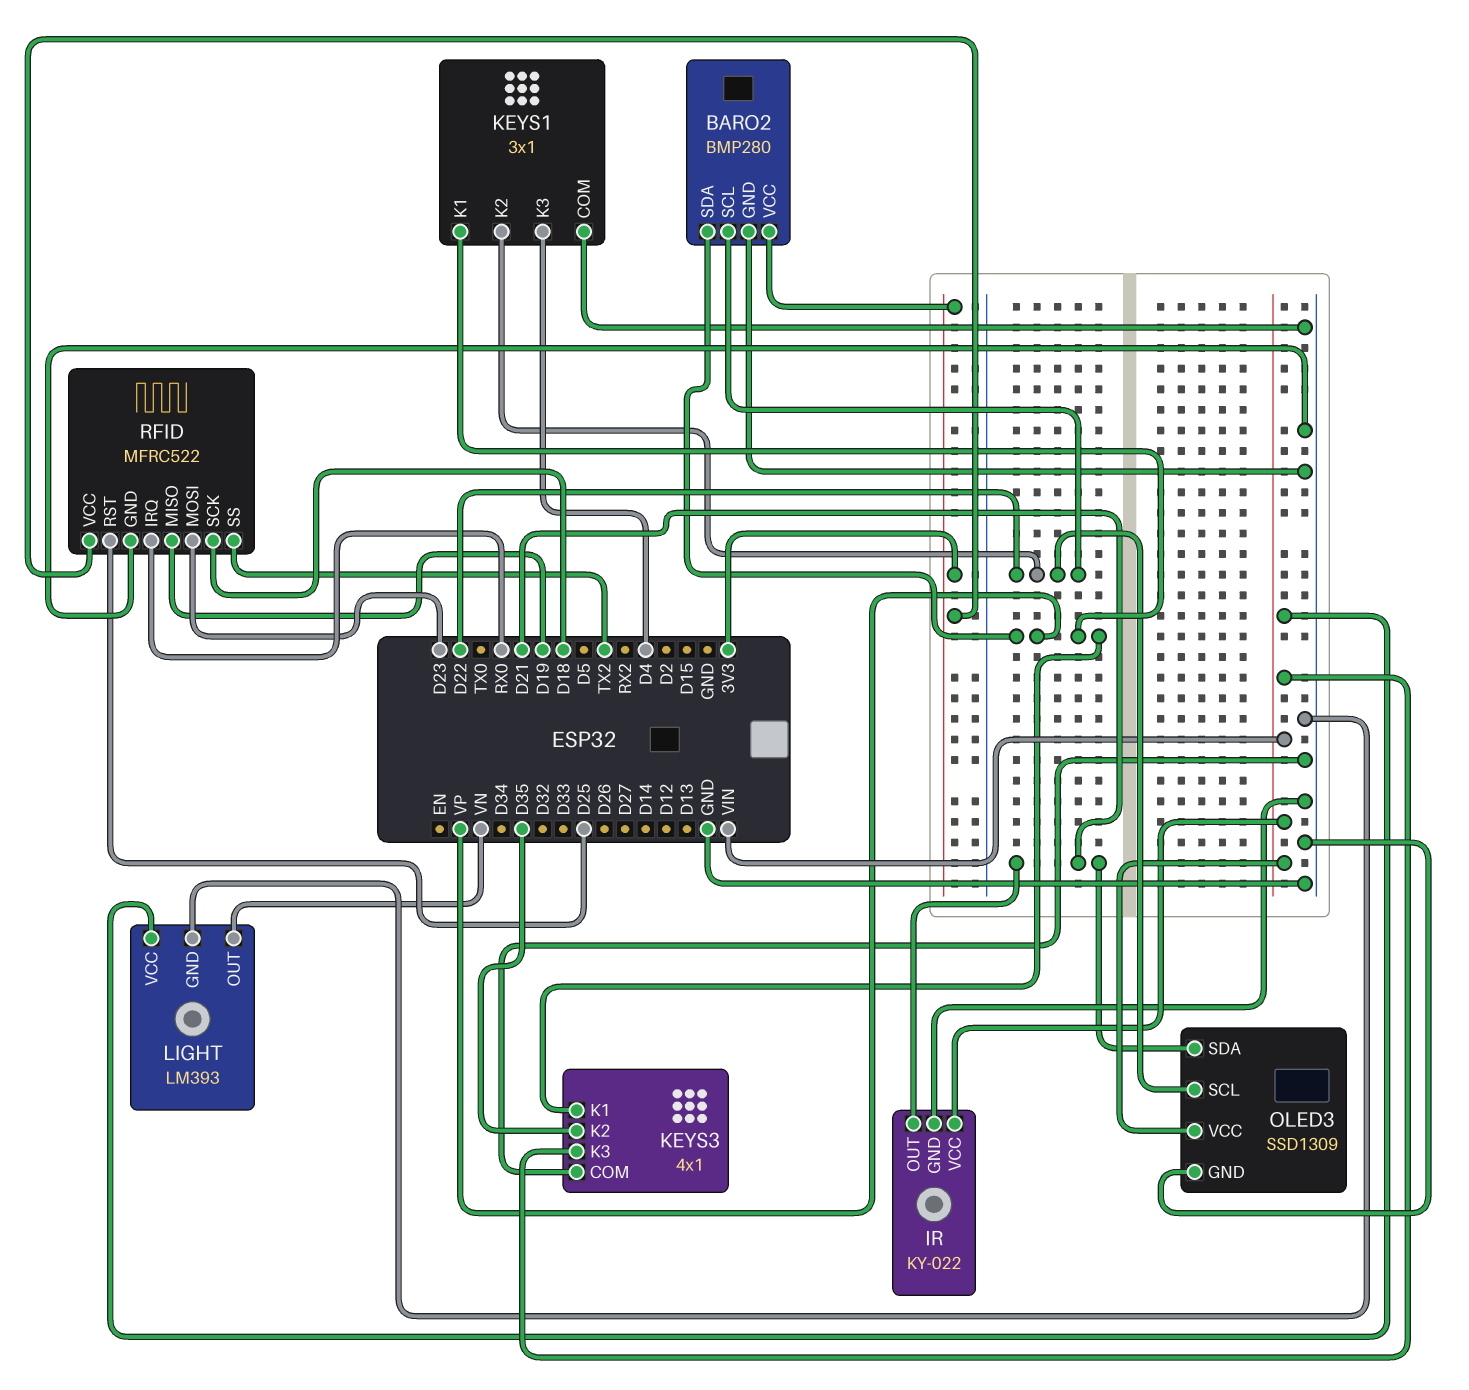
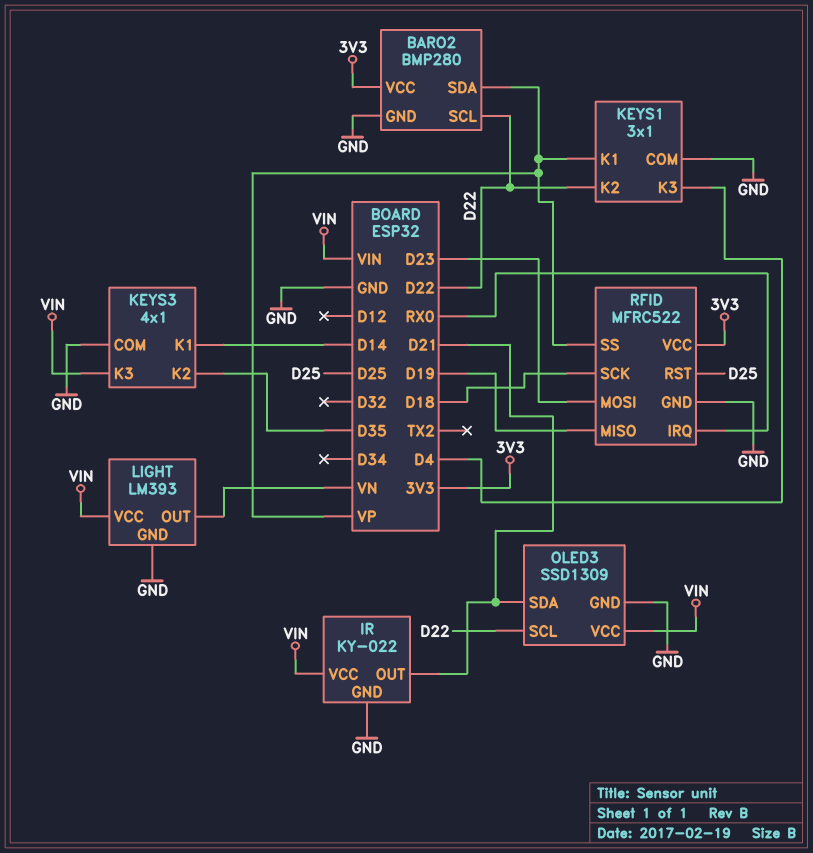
KEYS3 pin K1: VP -> D14
RFID pin SS: TX2 -> VP

